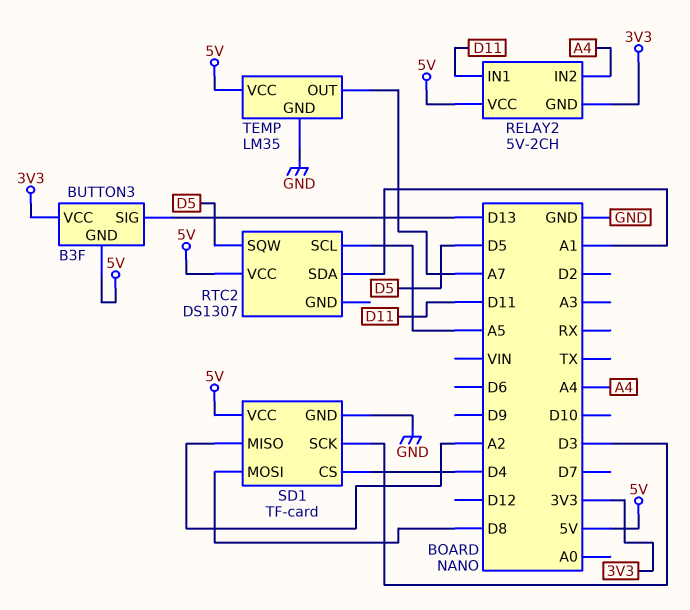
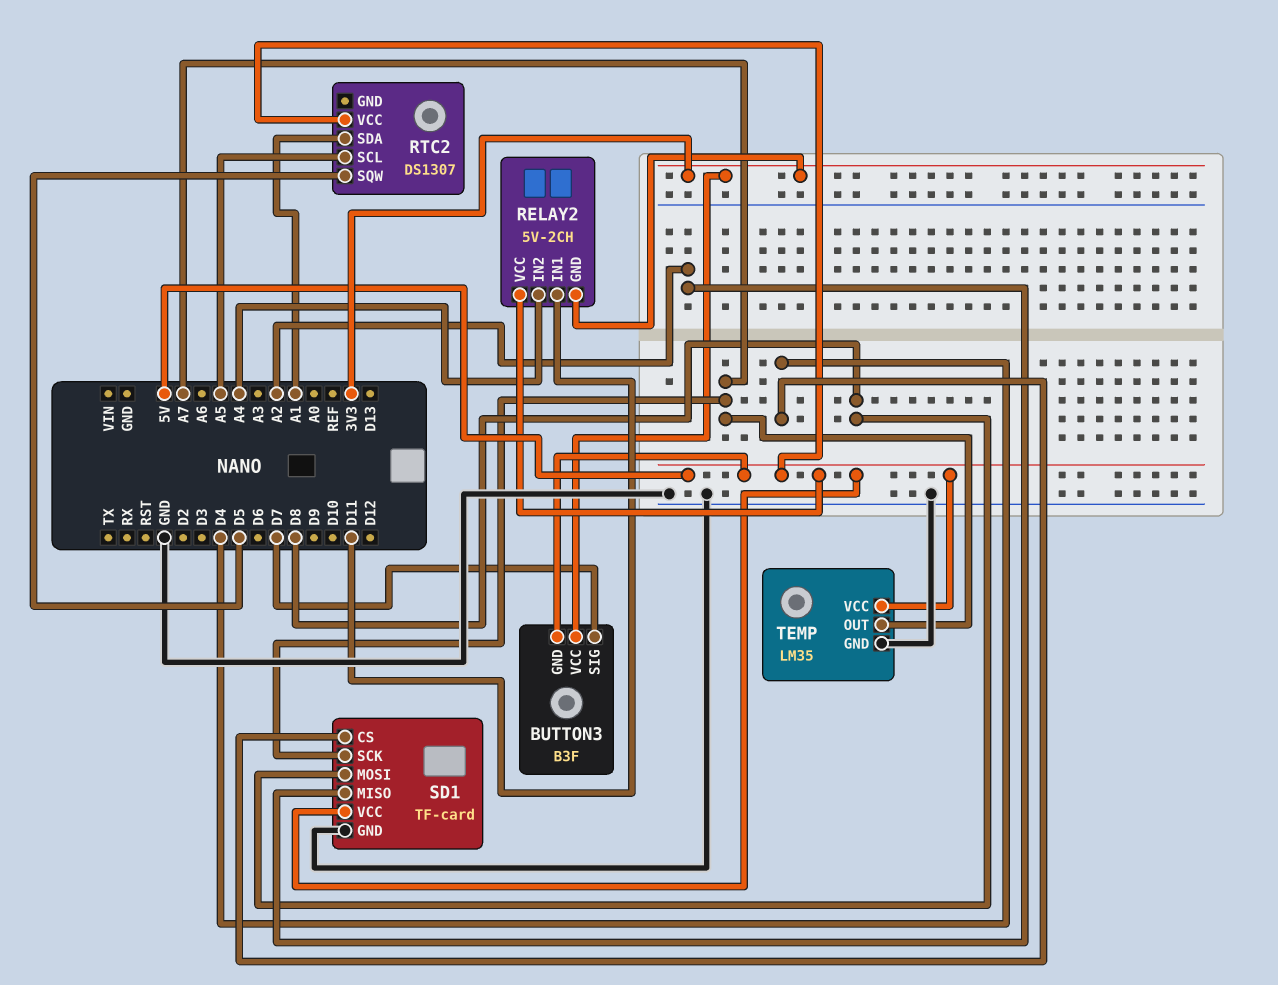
BUTTON3 pin SIG: D13 -> D7
SD1 pin SCK: D3 -> A7

